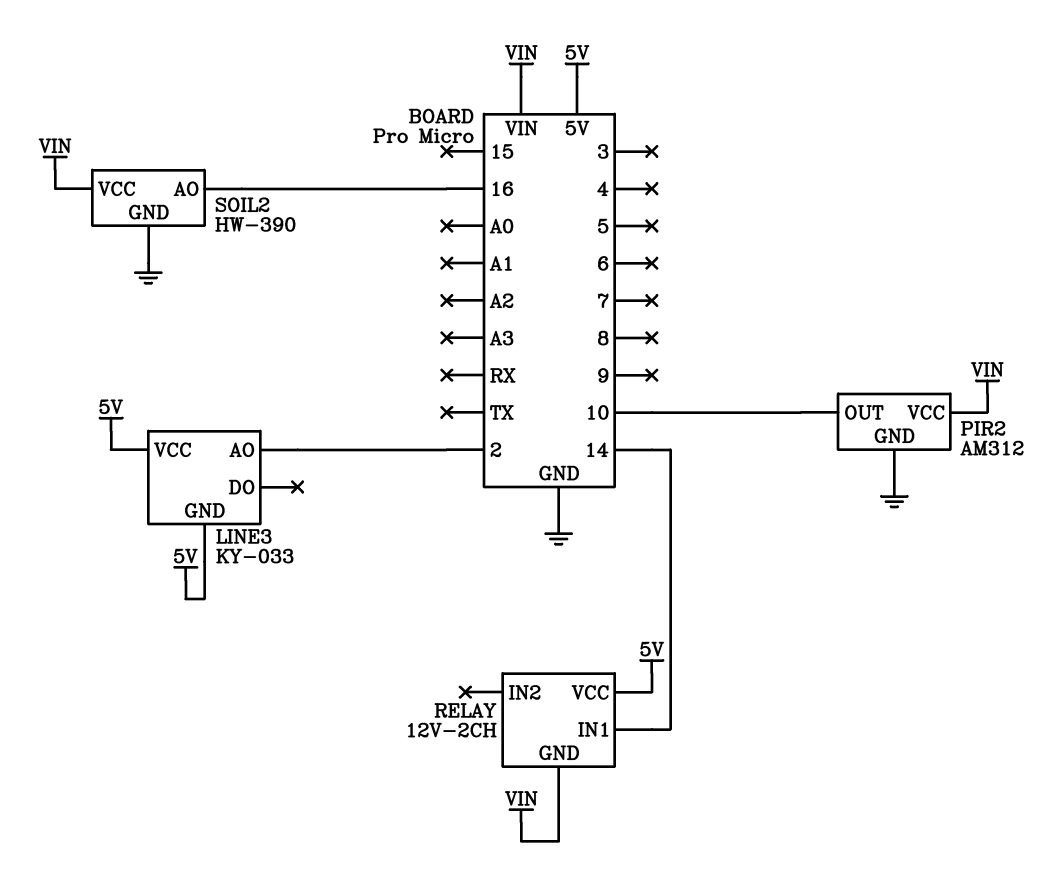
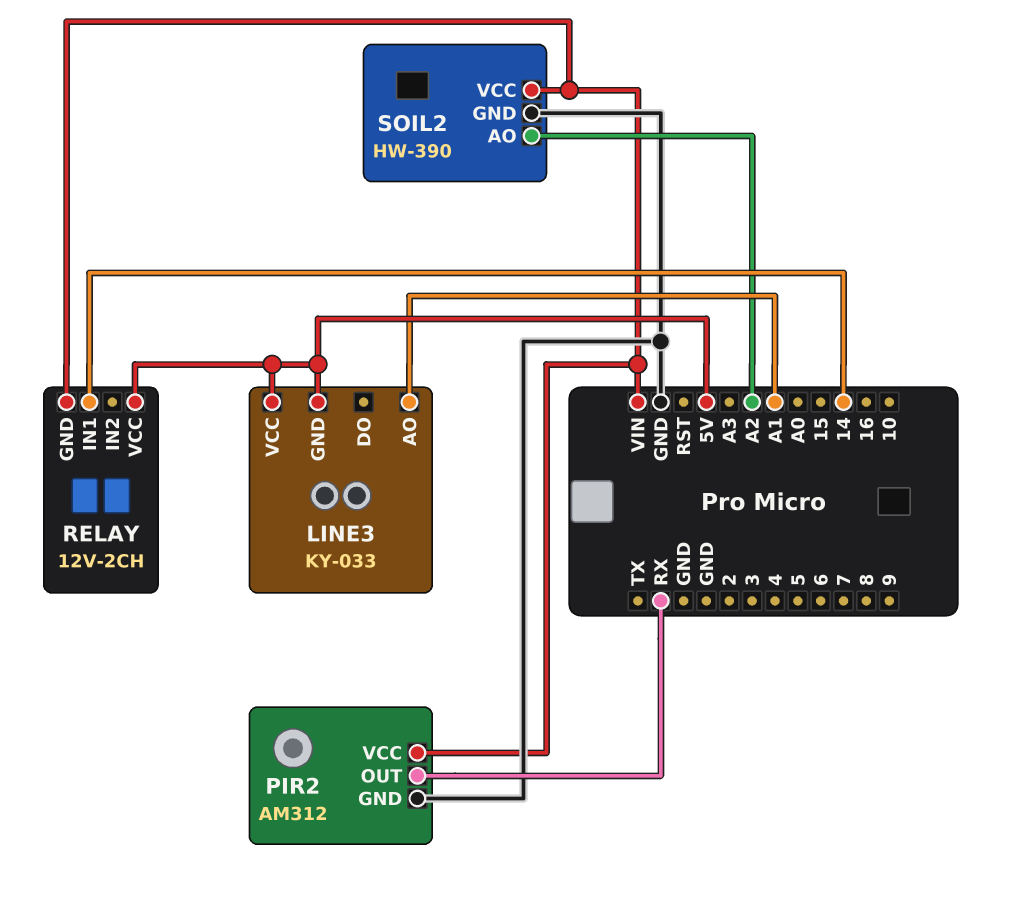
LINE3 pin AO: 2 -> A1
PIR2 pin OUT: 10 -> RX
SOIL2 pin AO: 16 -> A2

